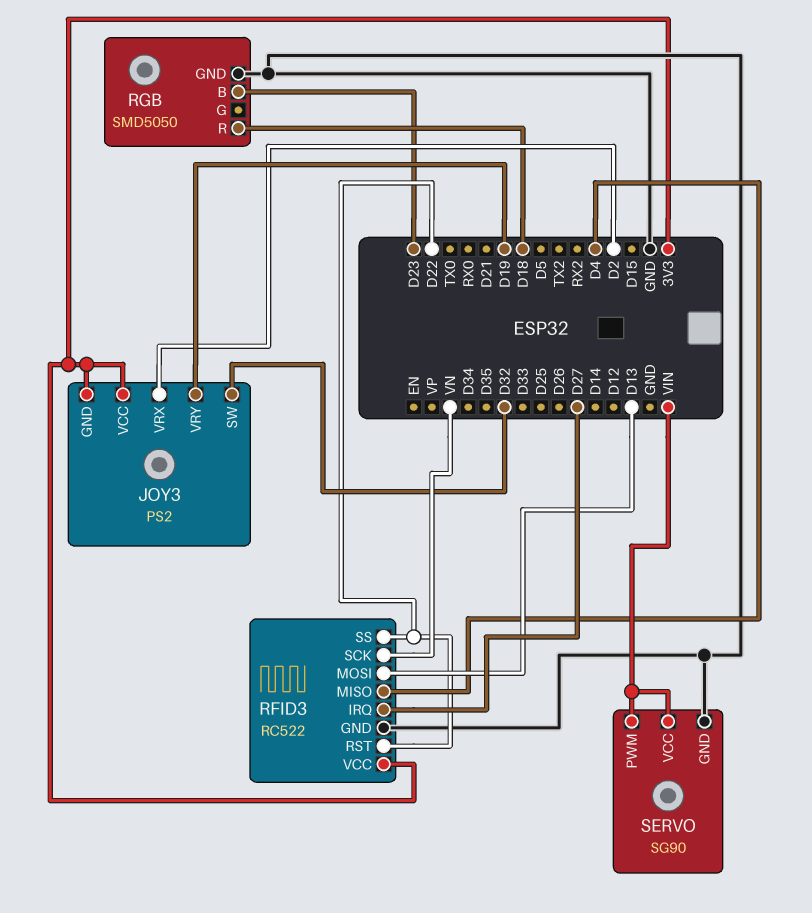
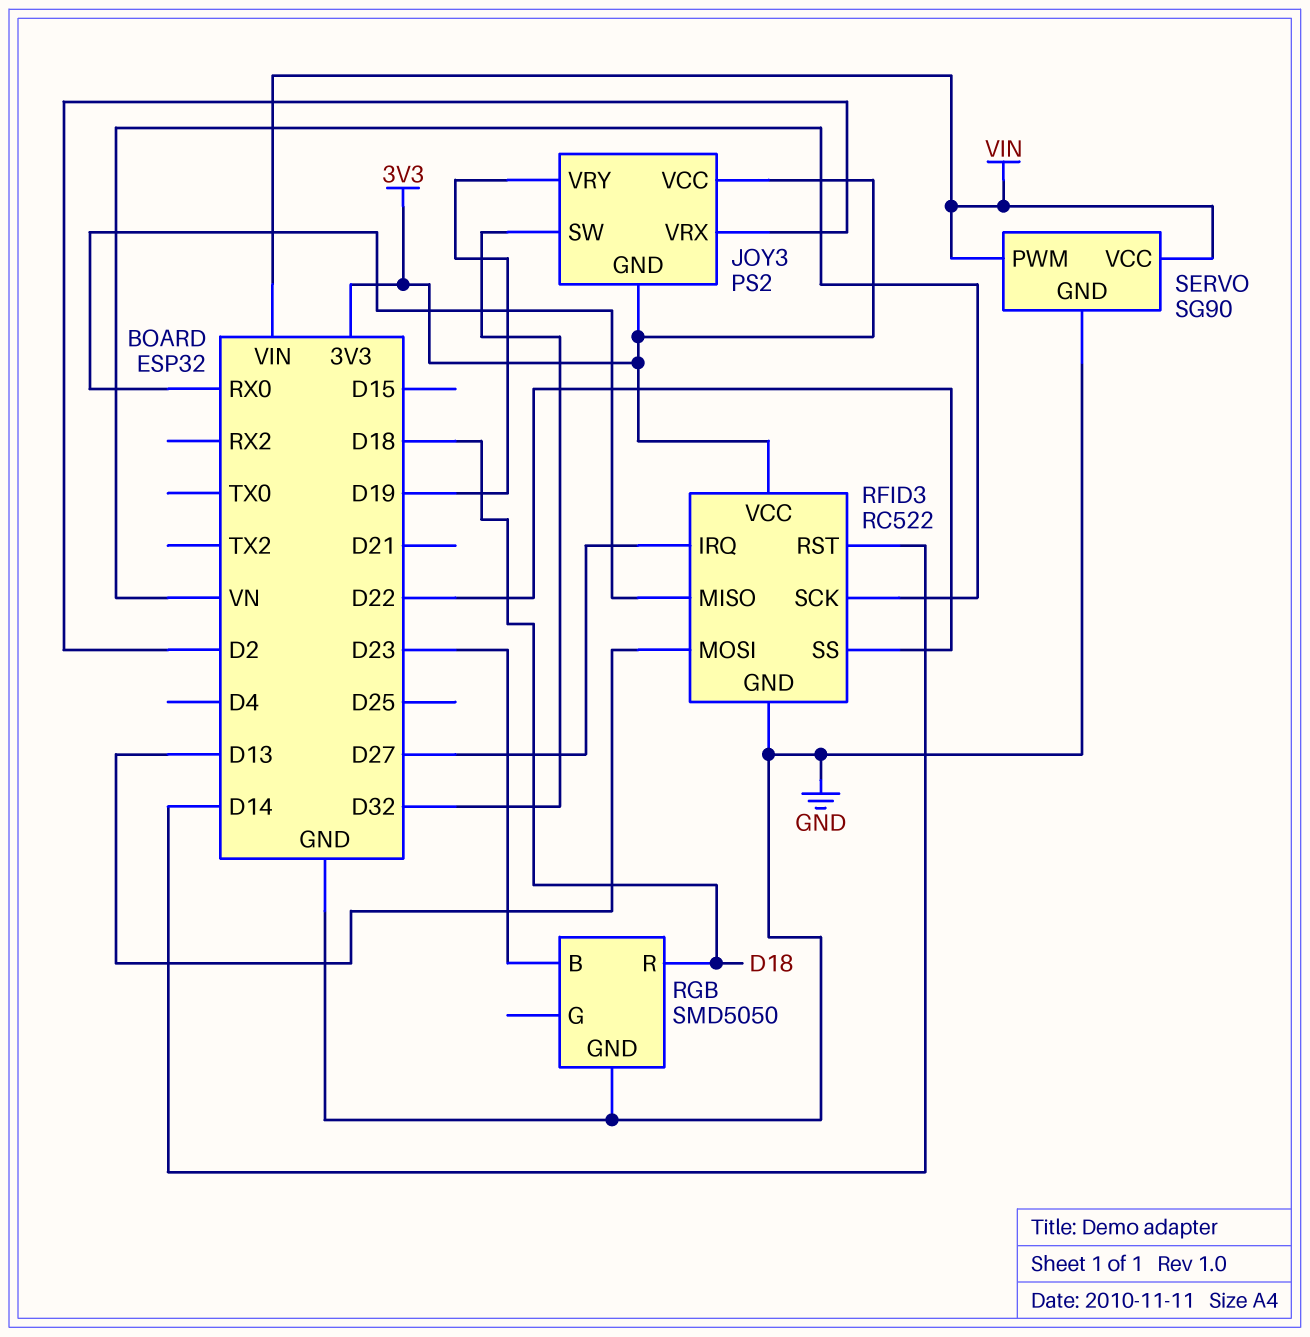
RFID3 pin MISO: D4 -> RX0
RFID3 pin RST: D22 -> D14

